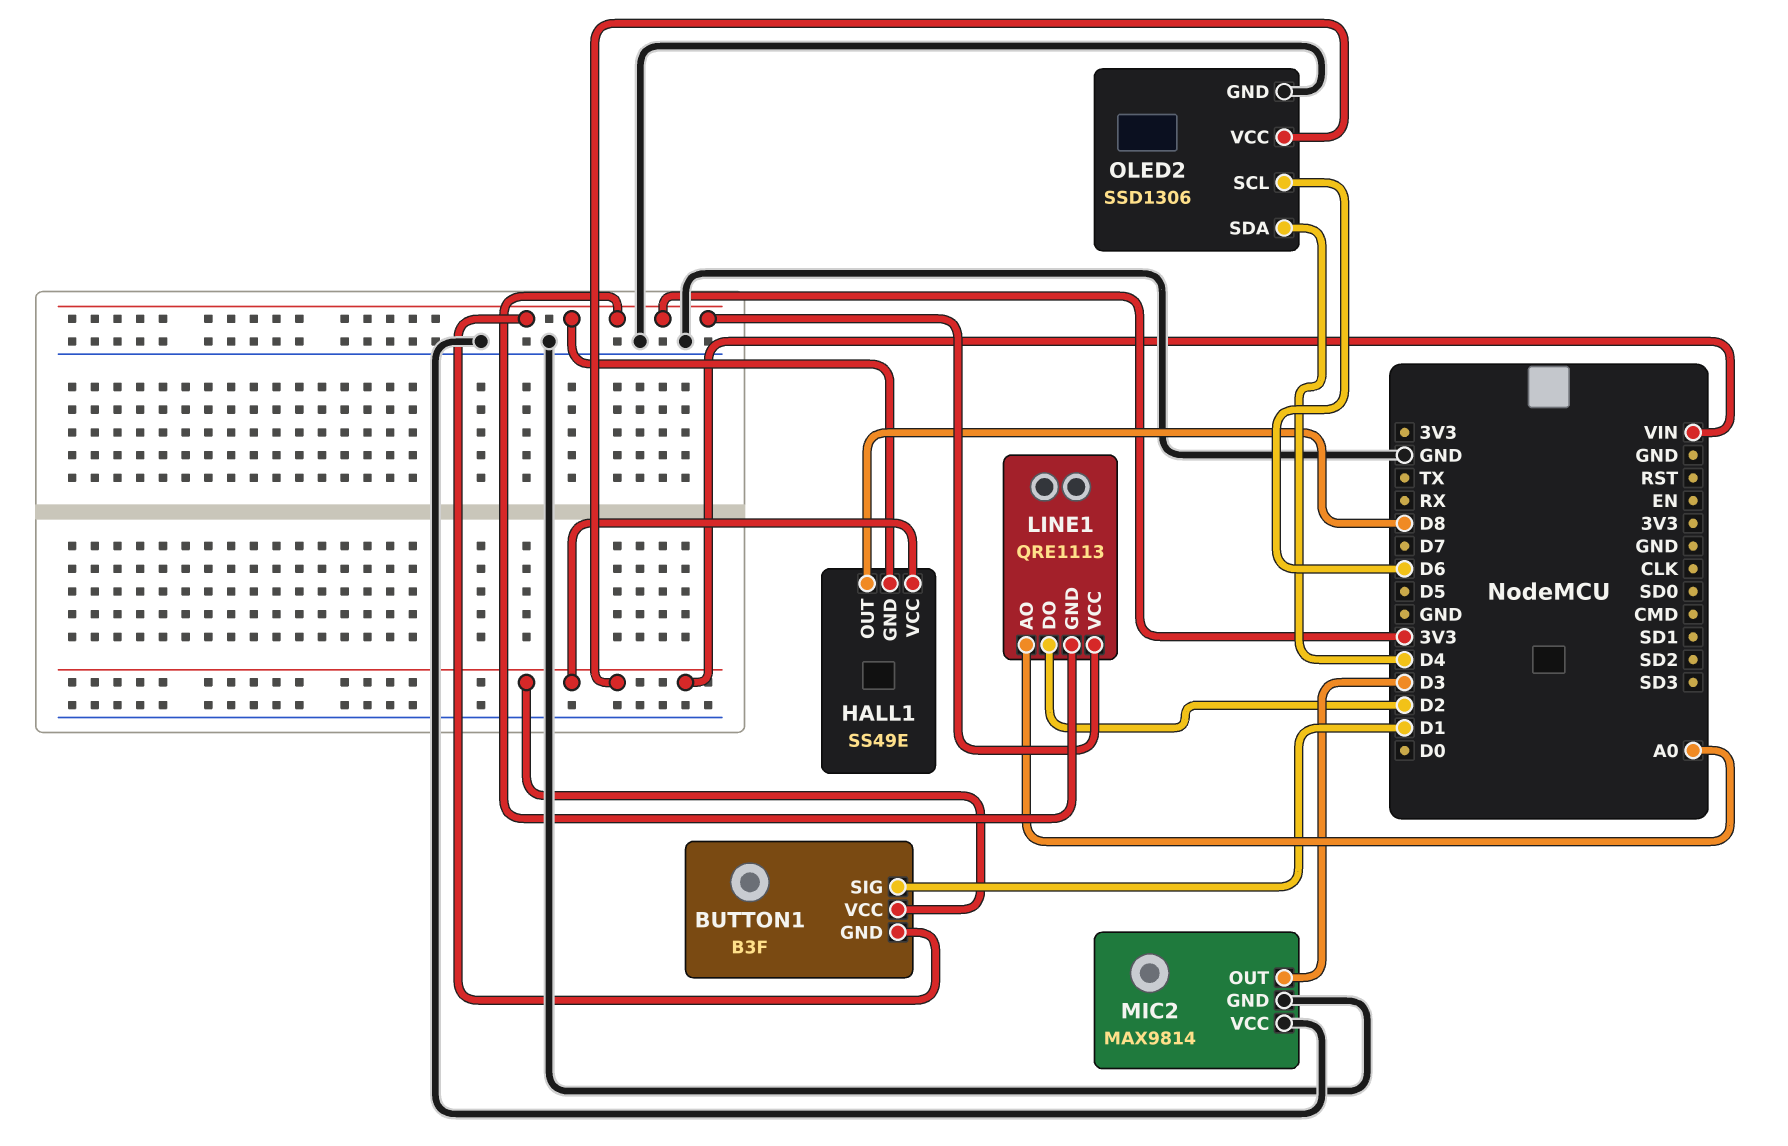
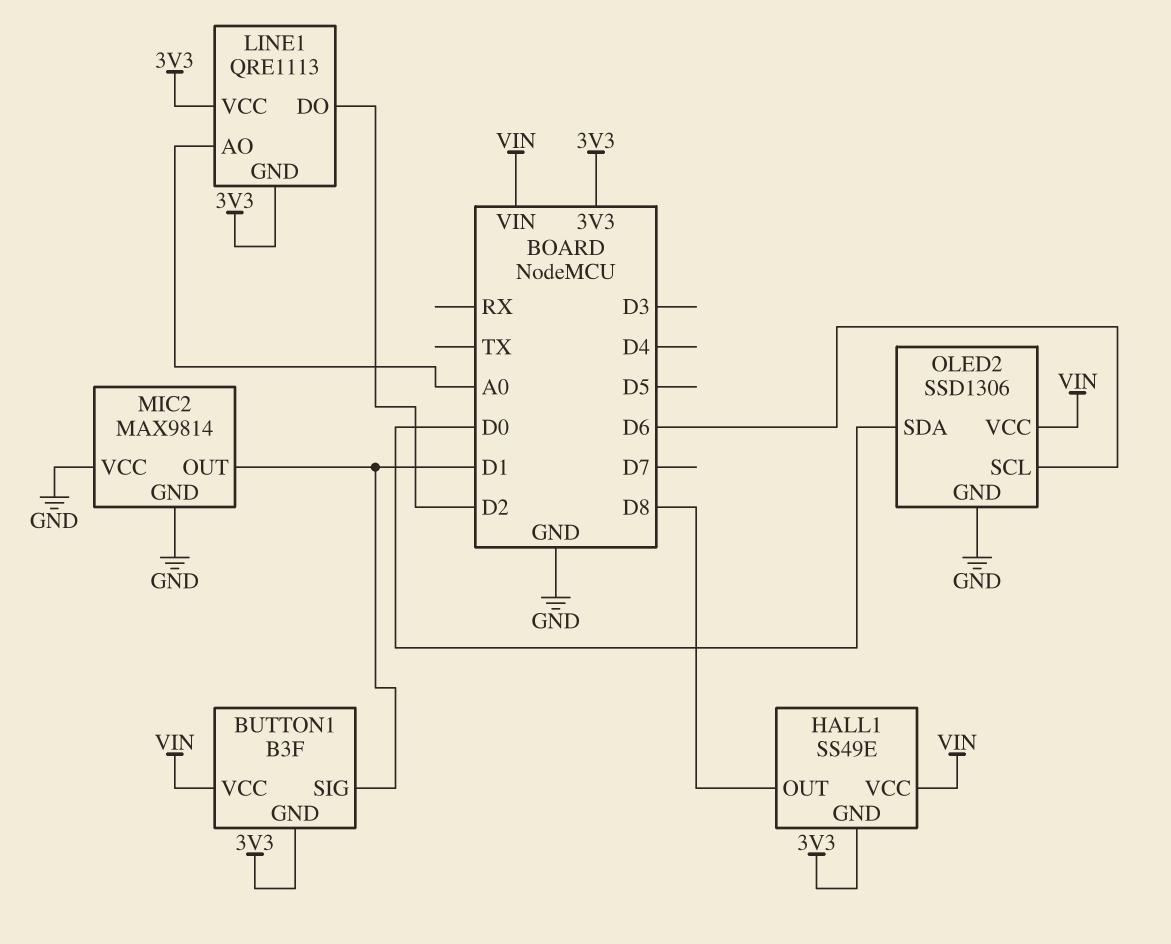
MIC2 pin OUT: D3 -> D1
OLED2 pin SDA: D4 -> D0

